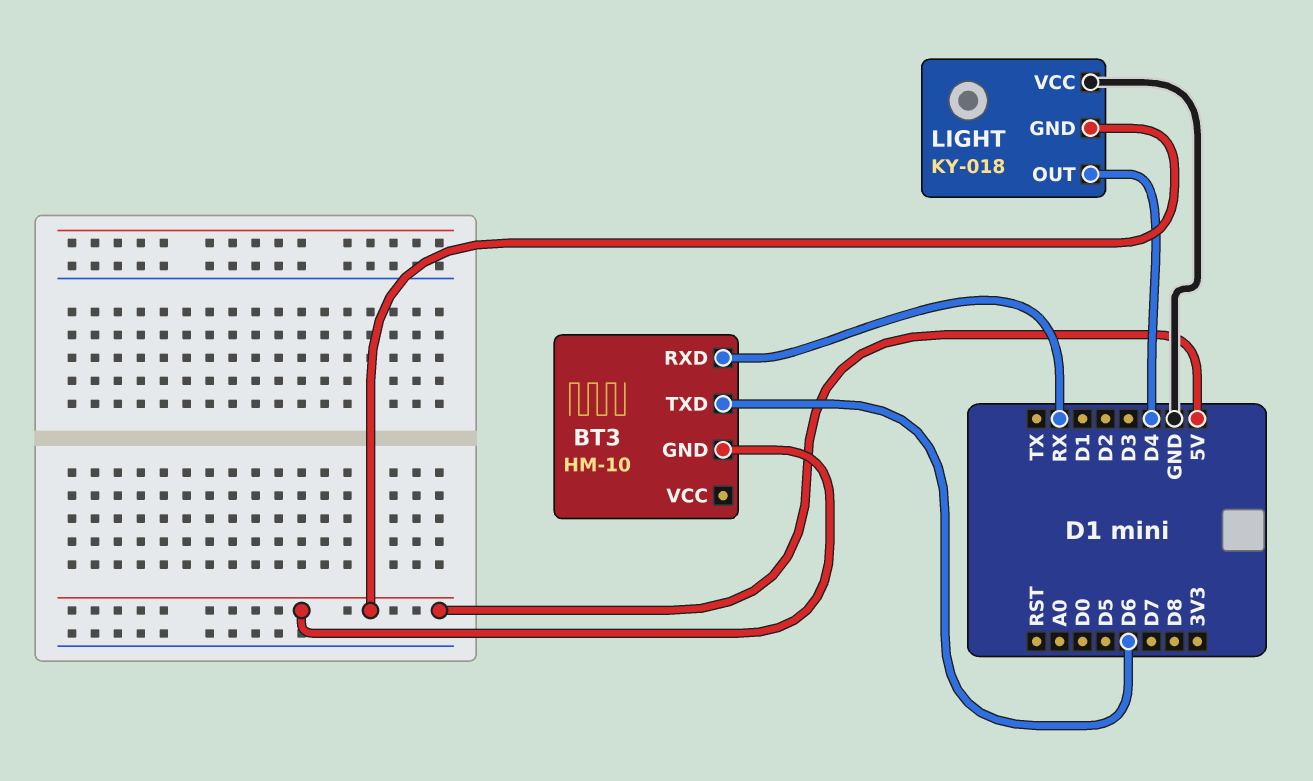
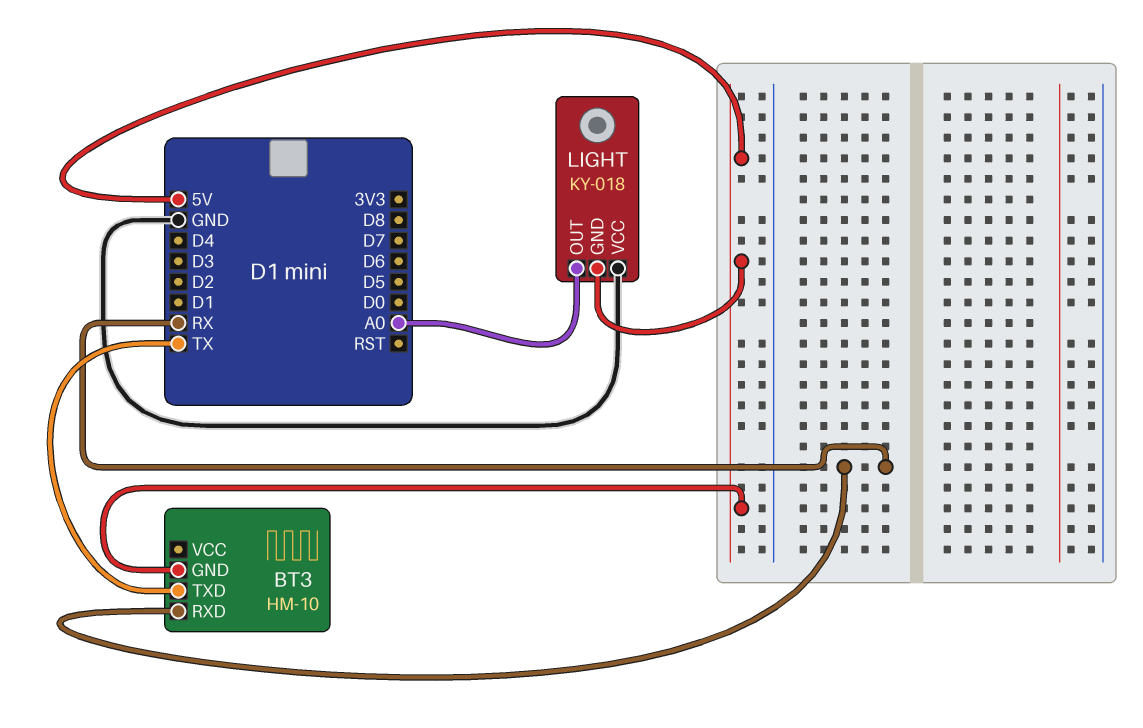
BT3 pin TXD: D6 -> TX
LIGHT pin OUT: D4 -> A0

